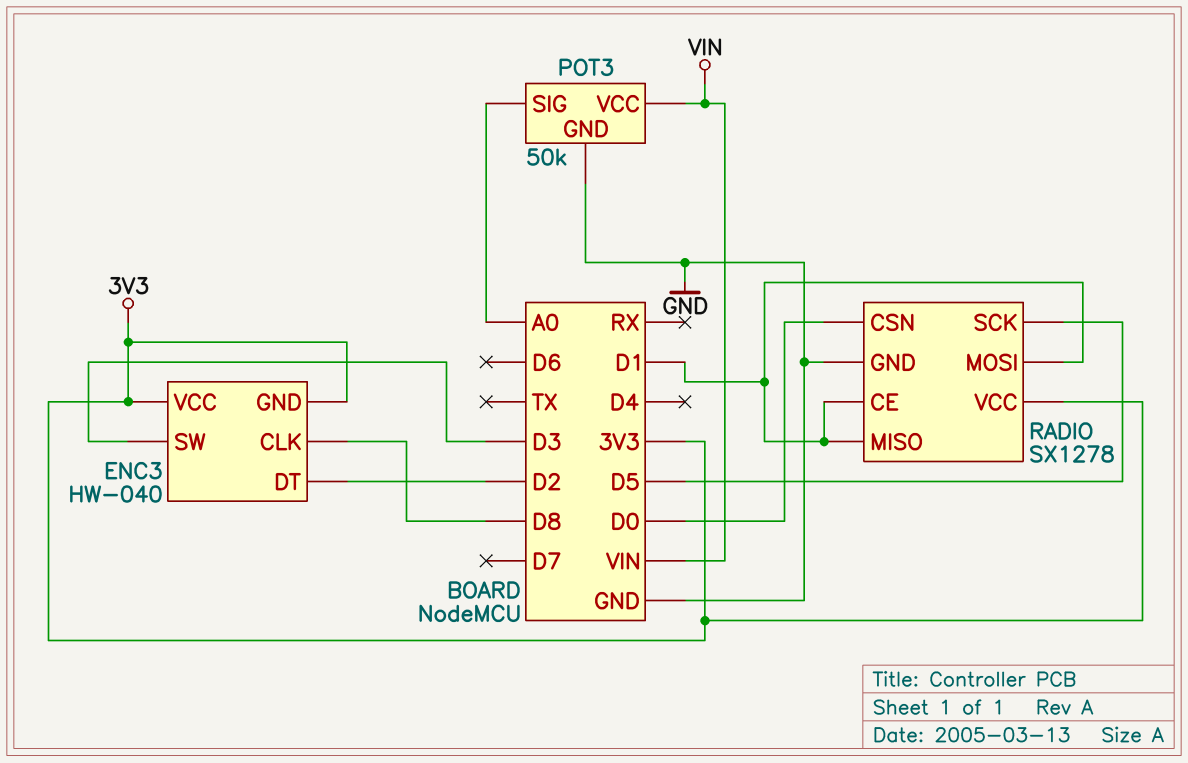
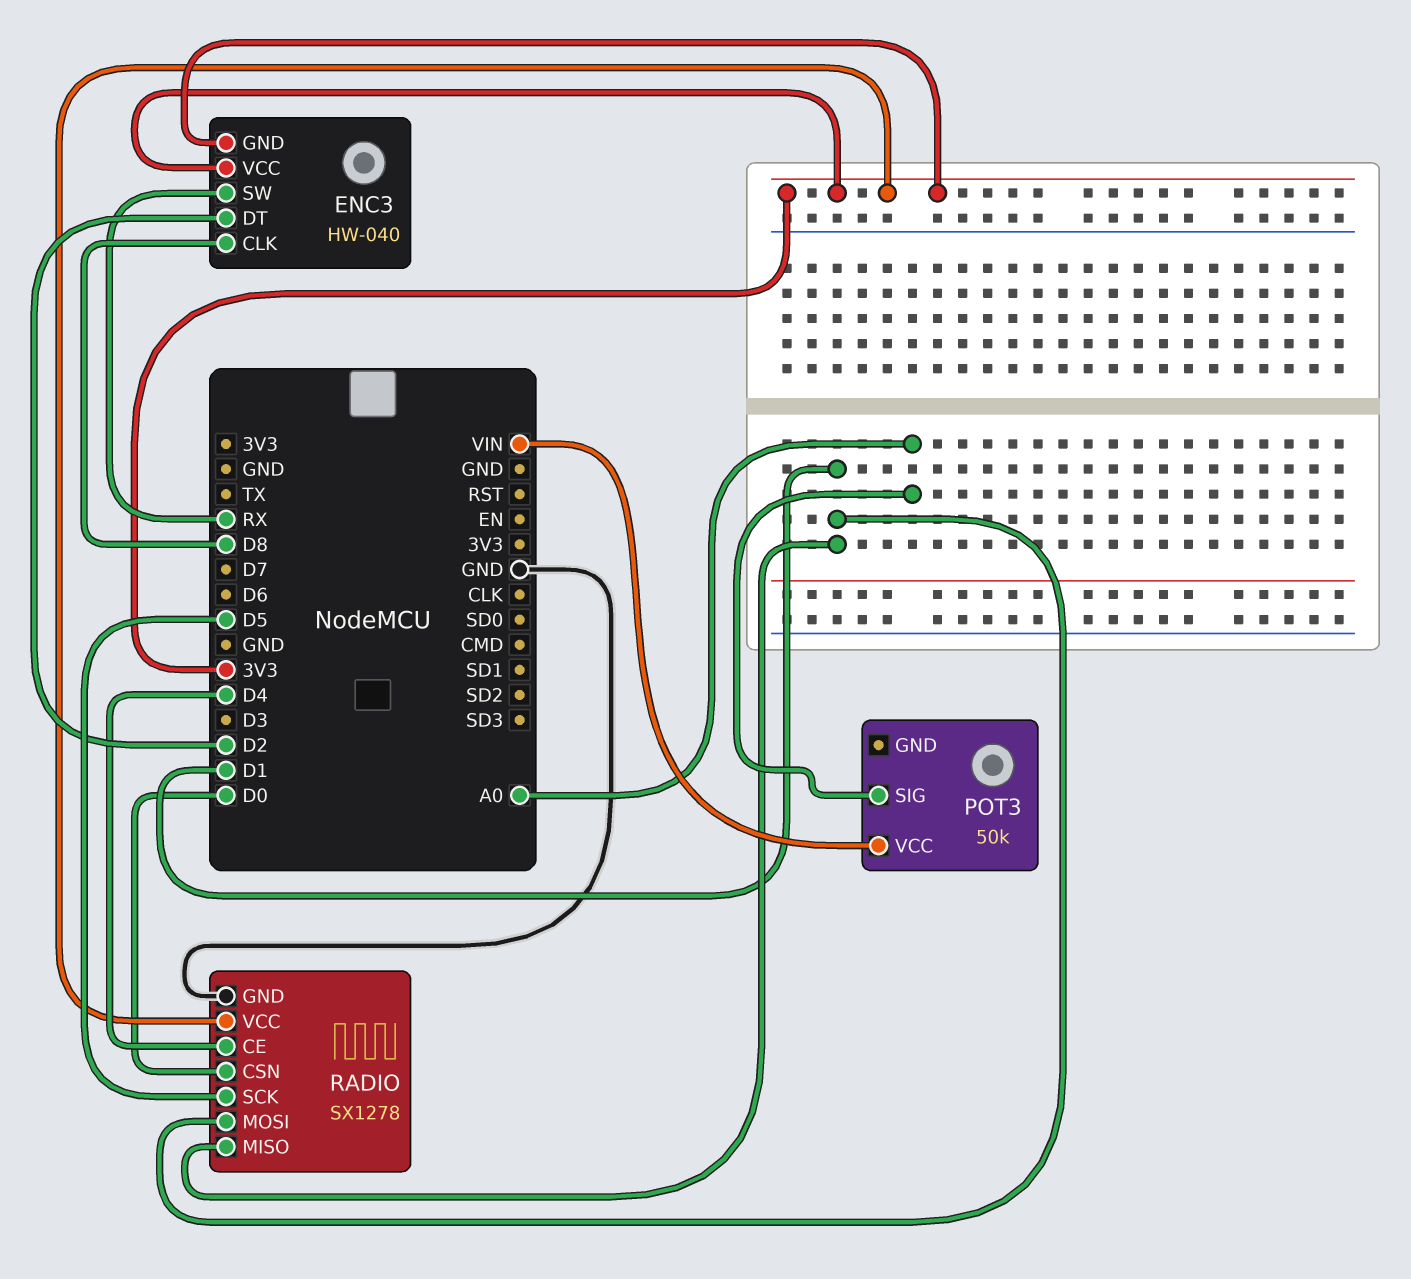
ENC3 pin SW: D3 -> RX
POT3 pin GND: GND -> none
RADIO pin CE: D1 -> D4

